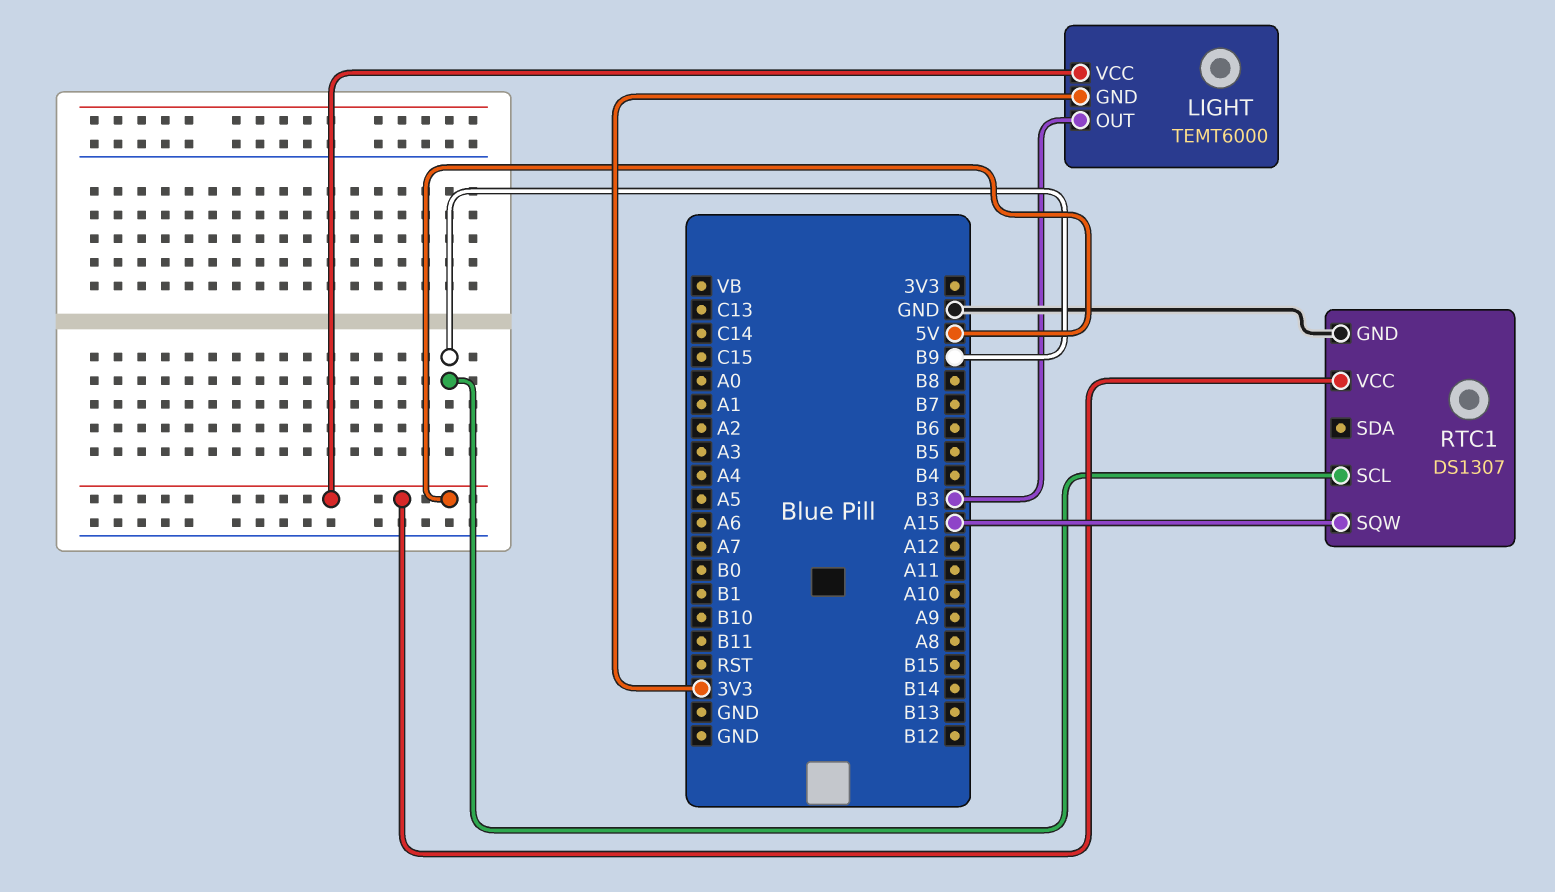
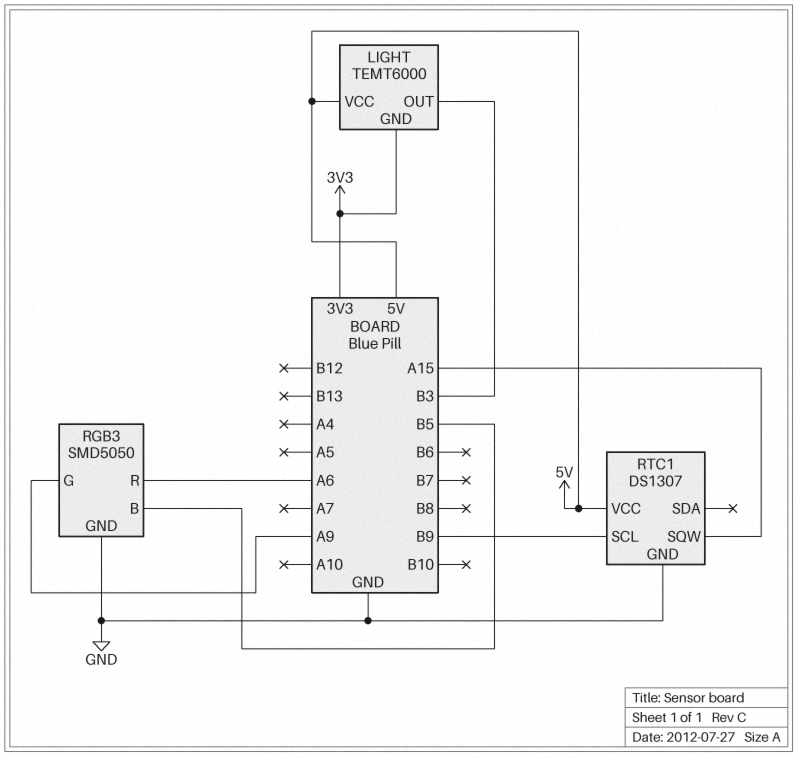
RGB3: none -> SMD5050
RGB3 pin B: none -> B5
RGB3 pin G: none -> A9
RGB3 pin GND: none -> GND
RGB3 pin R: none -> A6

